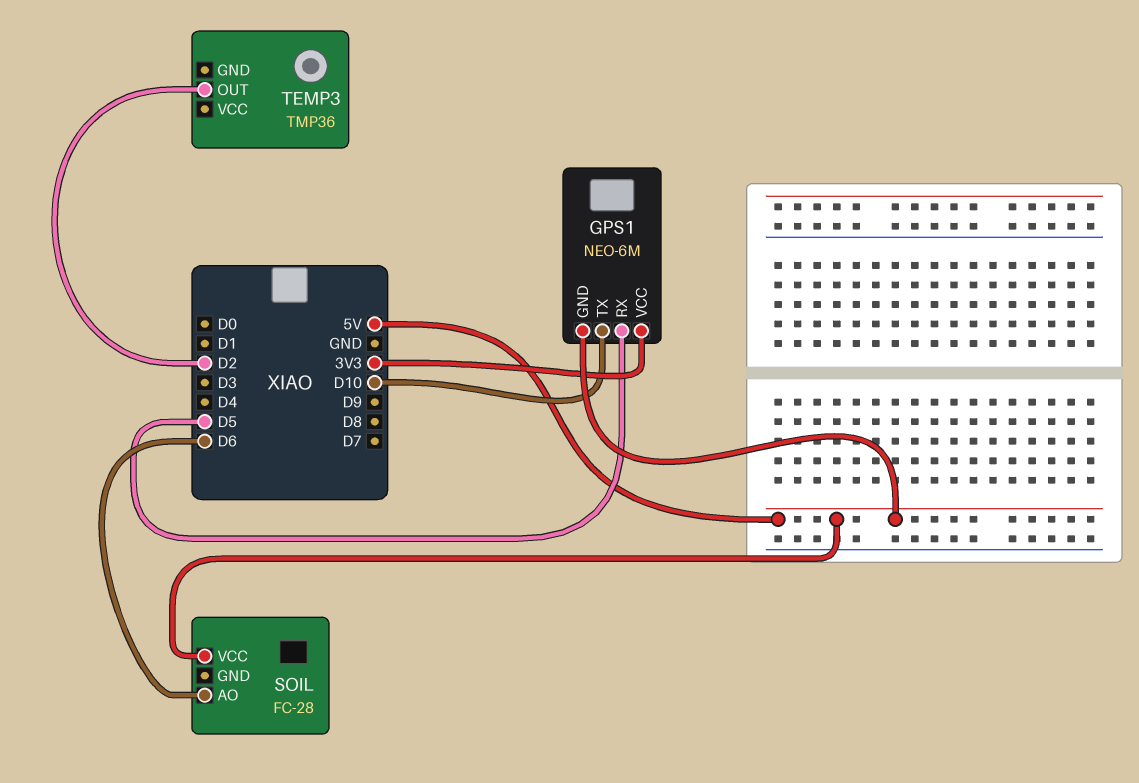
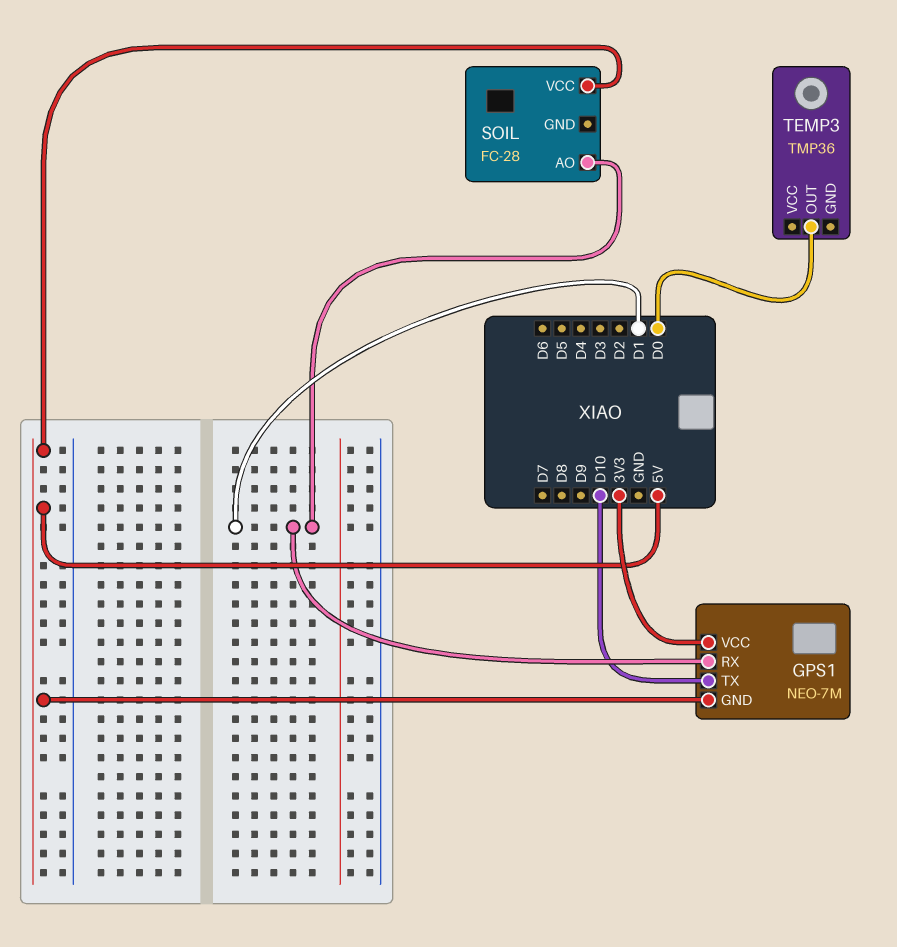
GPS1: NEO-6M -> NEO-7M
GPS1 pin RX: D5 -> D1
SOIL pin AO: D6 -> D1
TEMP3 pin OUT: D2 -> D0

